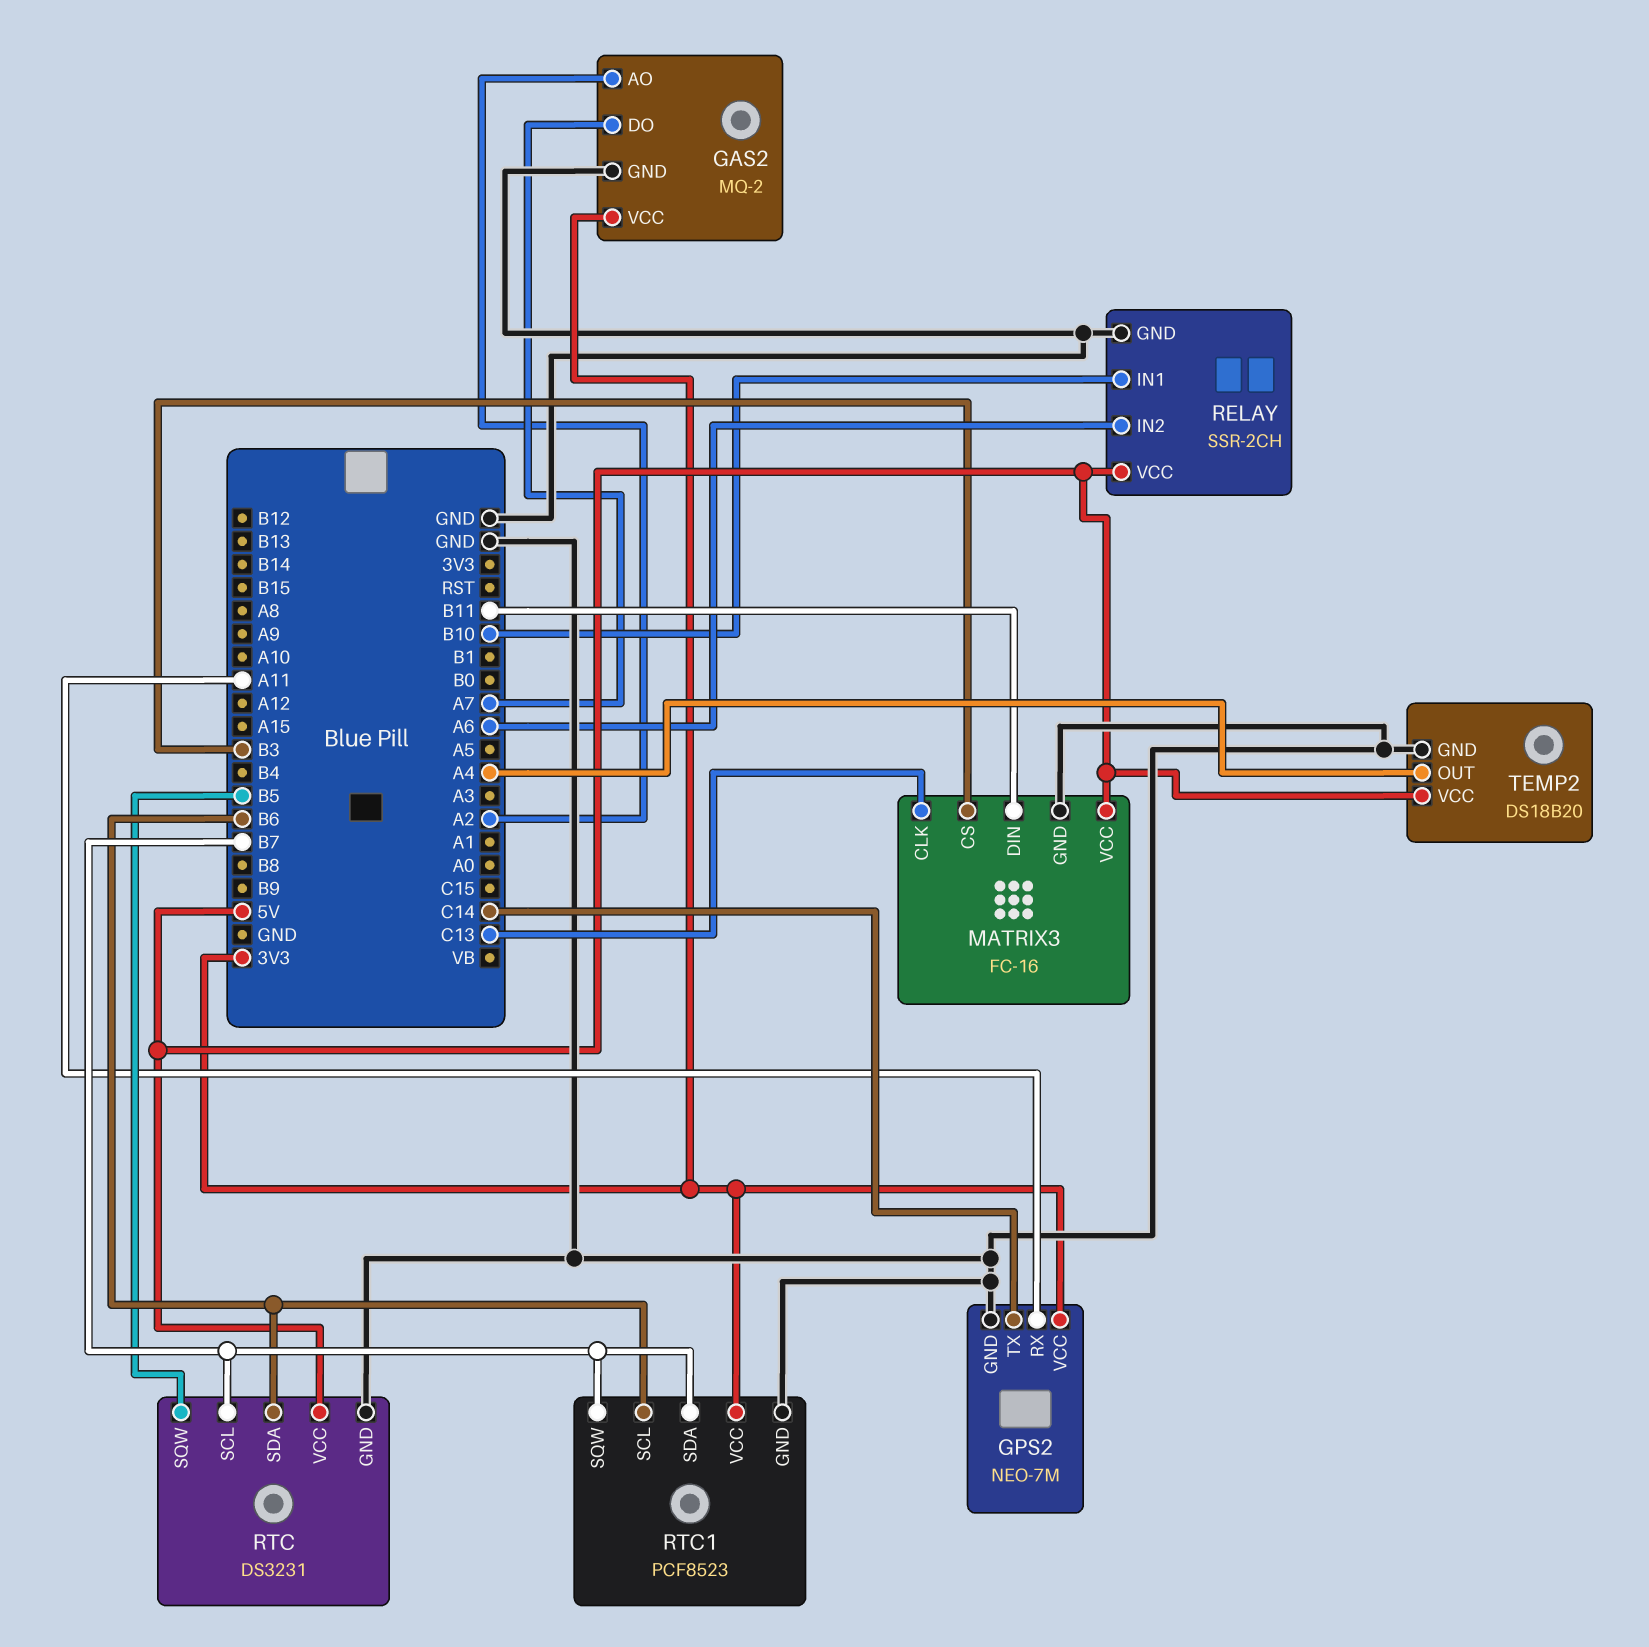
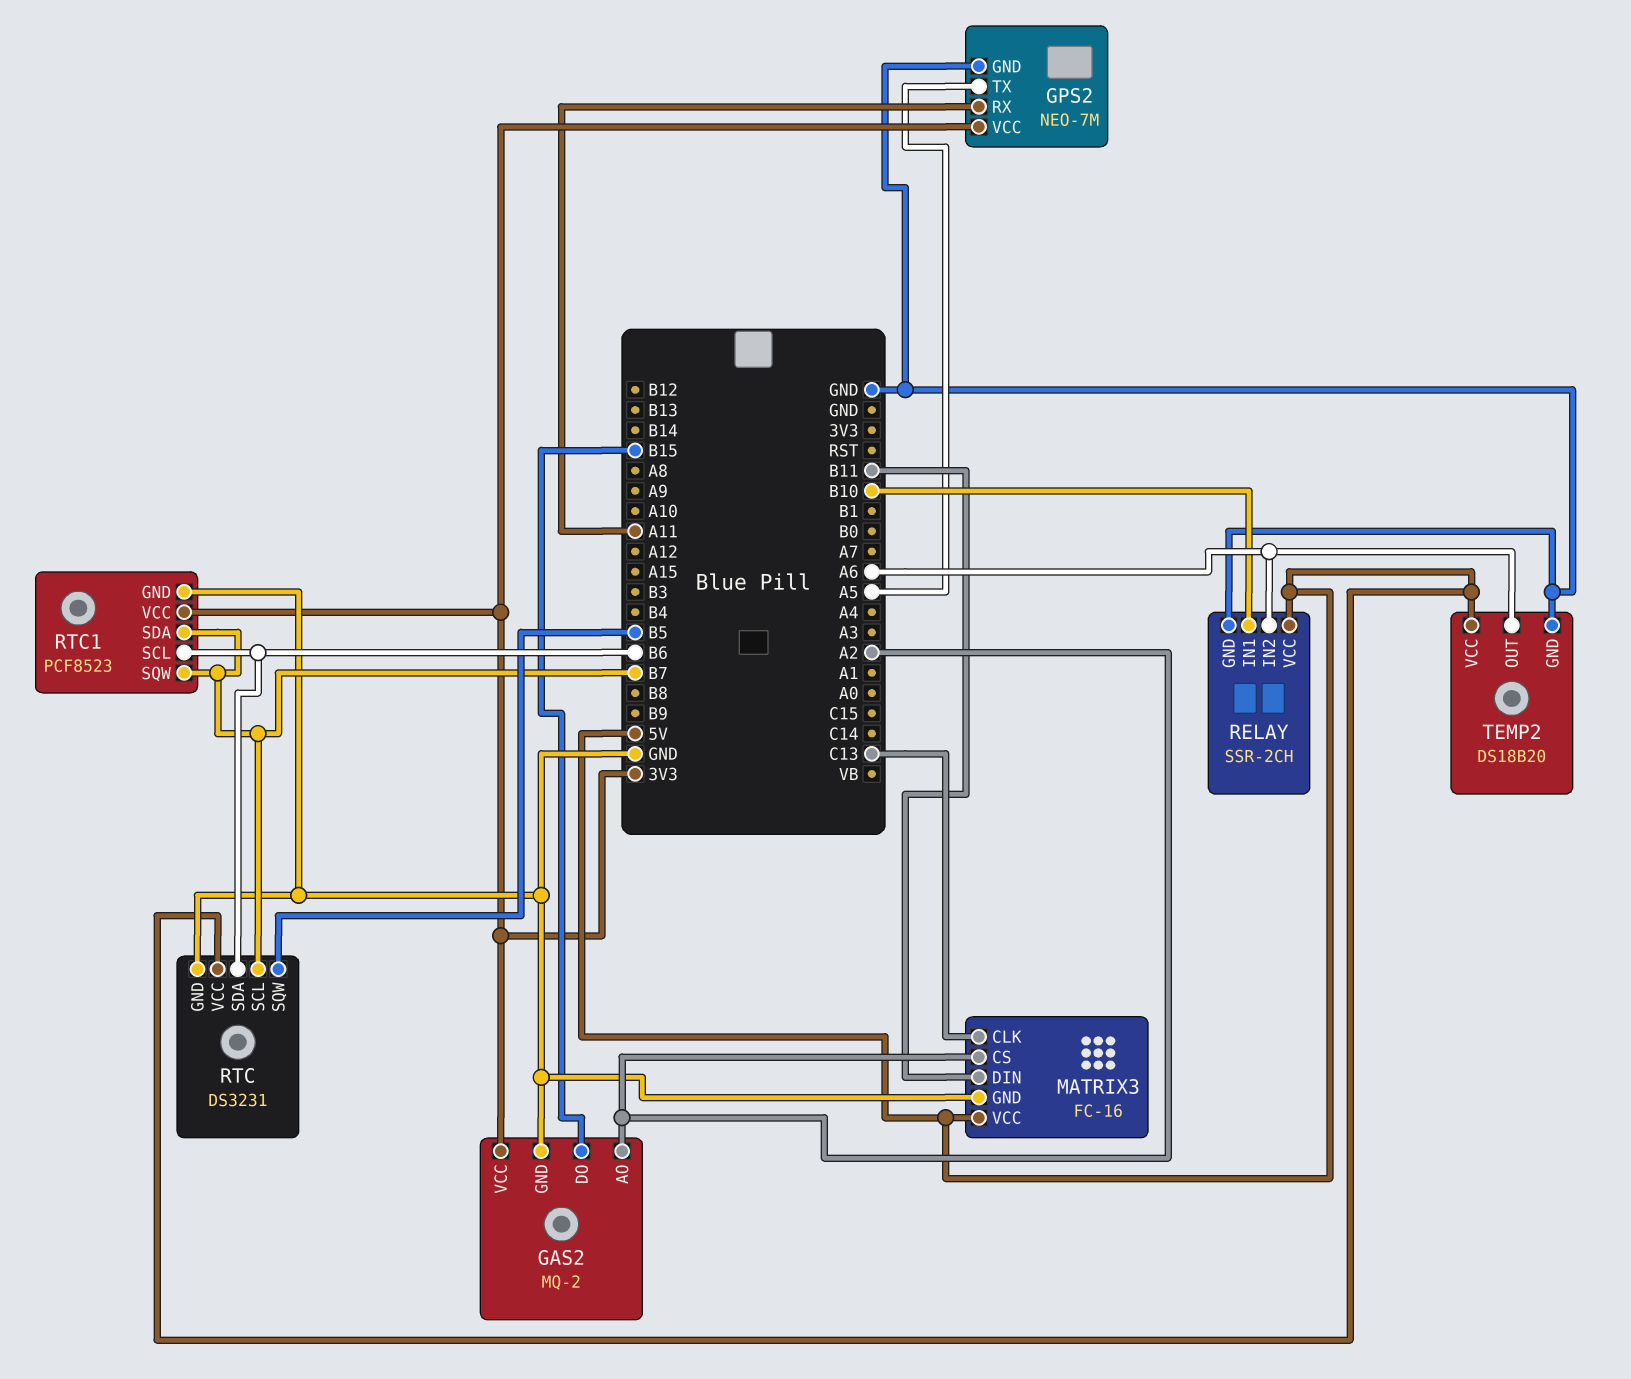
GAS2 pin DO: A7 -> B15
GPS2 pin TX: C14 -> A5
MATRIX3 pin CS: B3 -> A2
TEMP2 pin OUT: A4 -> A6

